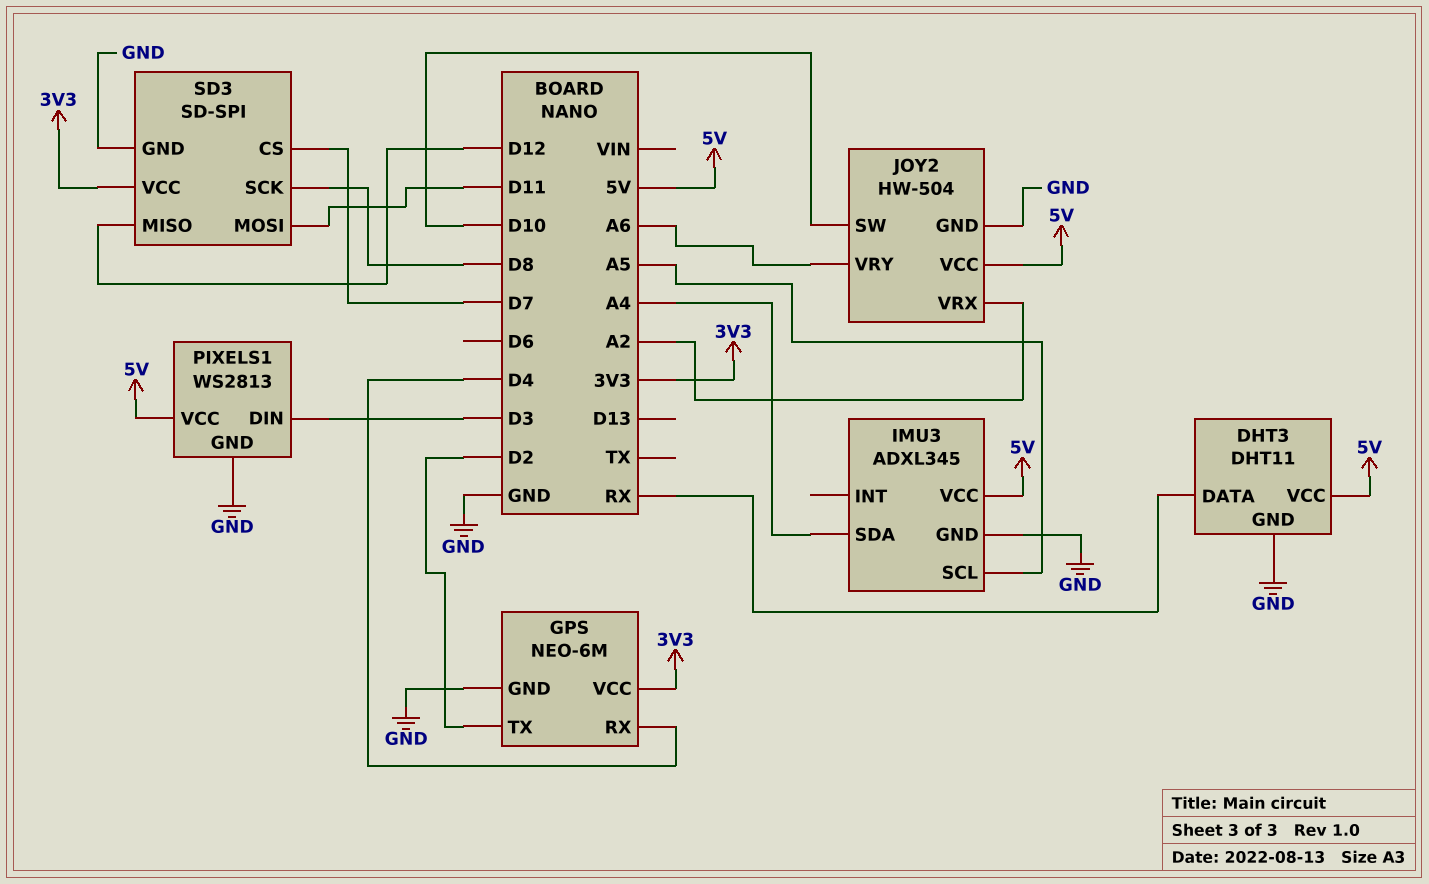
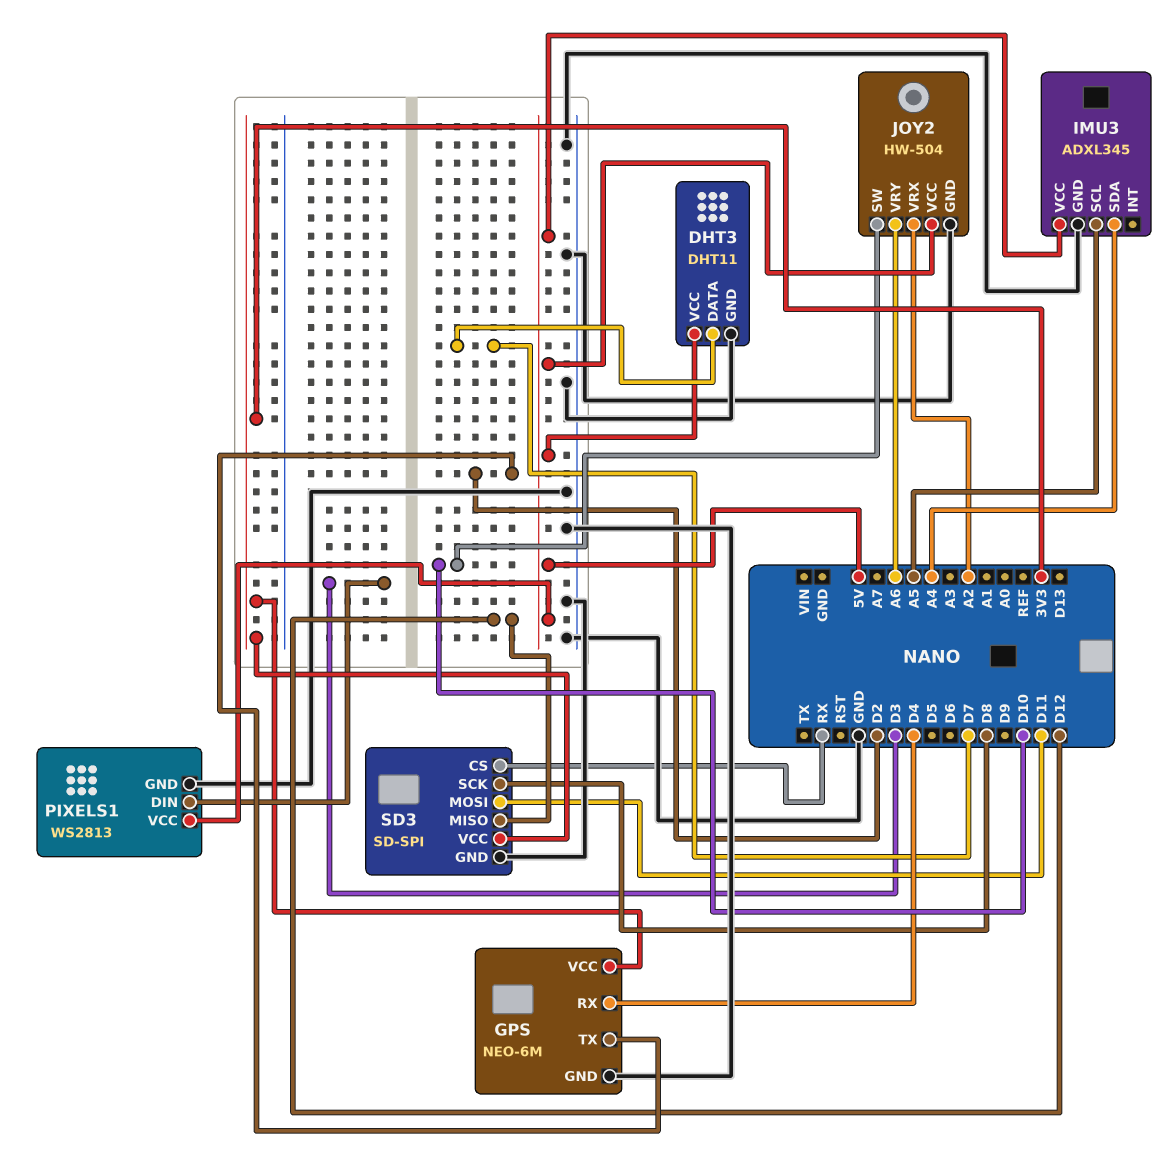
DHT3 pin DATA: RX -> D7
SD3 pin CS: D7 -> RX

